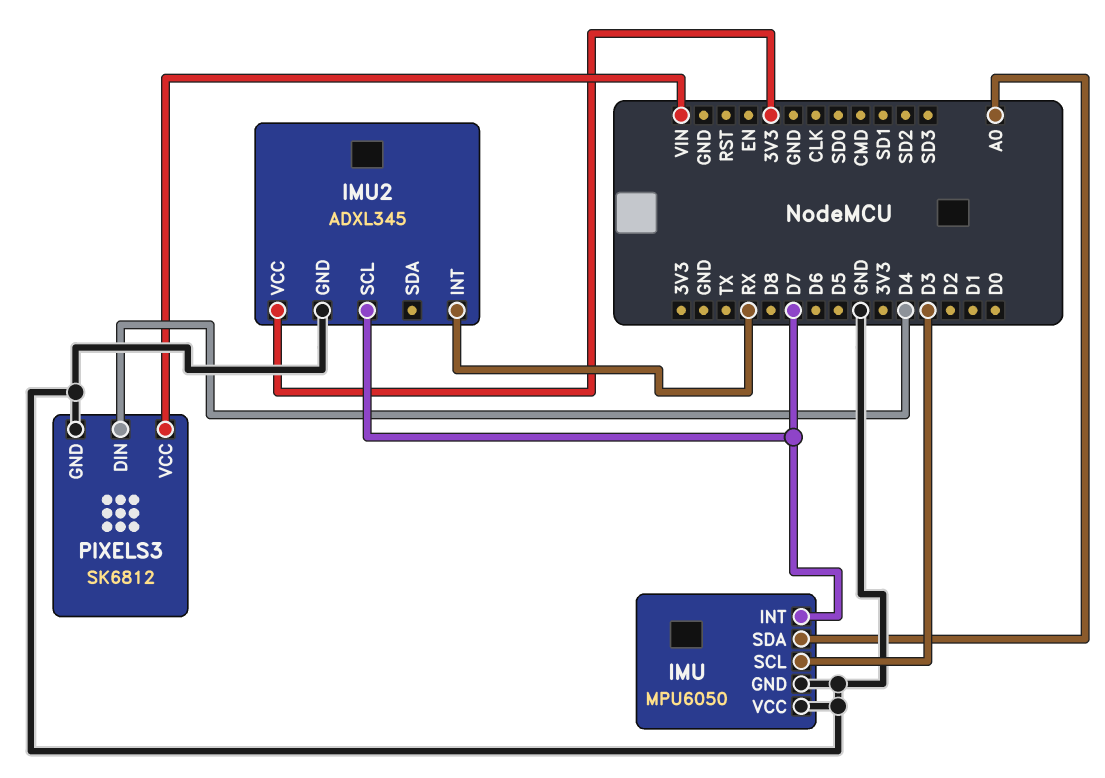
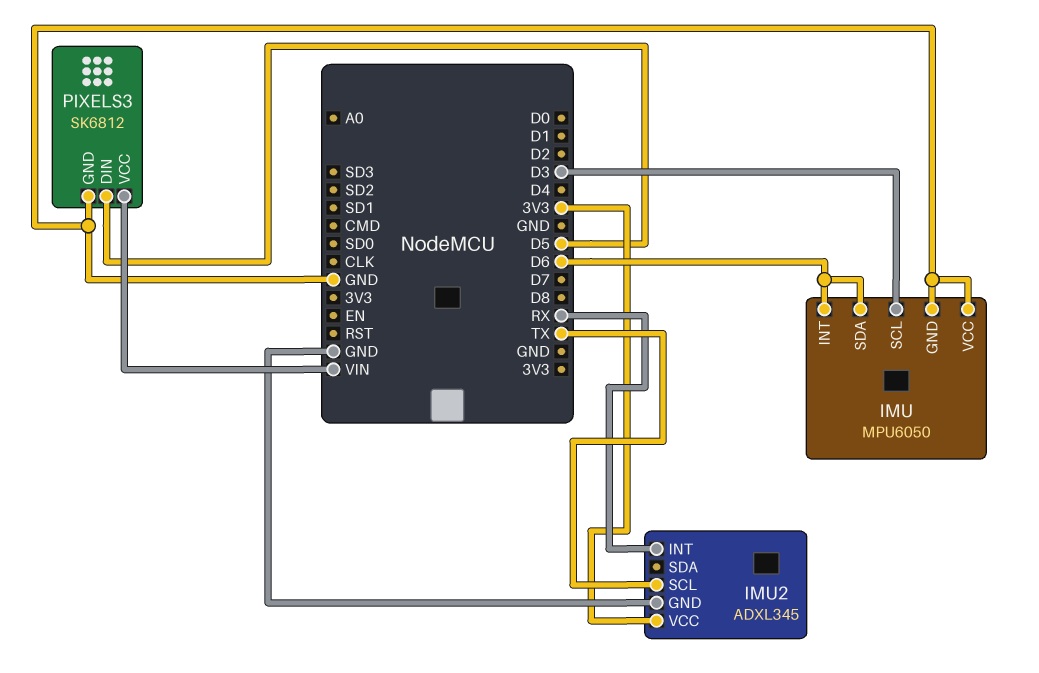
IMU pin INT: D7 -> D6
IMU pin SDA: A0 -> D6
IMU2 pin SCL: D7 -> TX
PIXELS3 pin DIN: D4 -> D5

